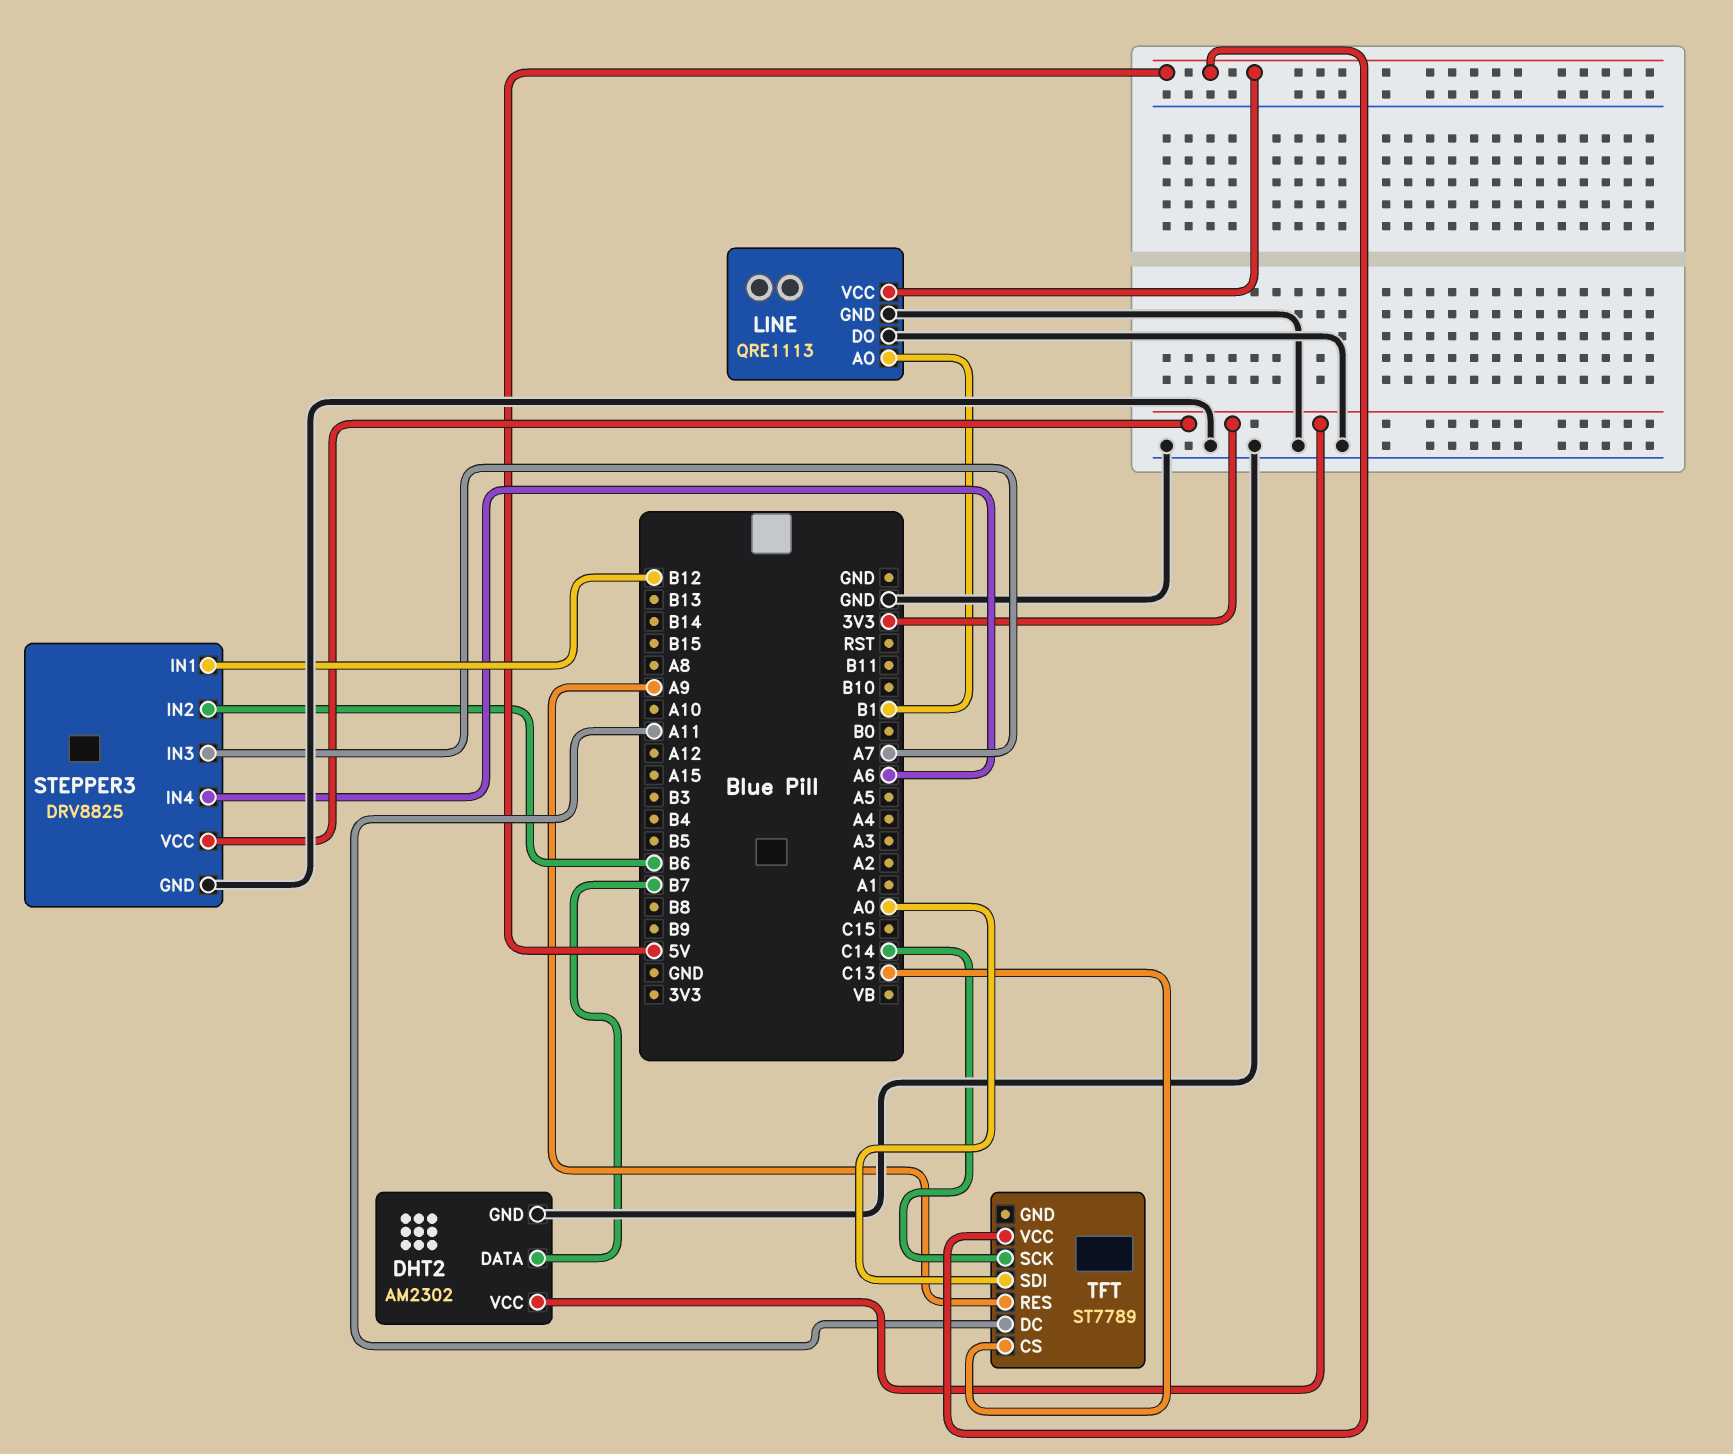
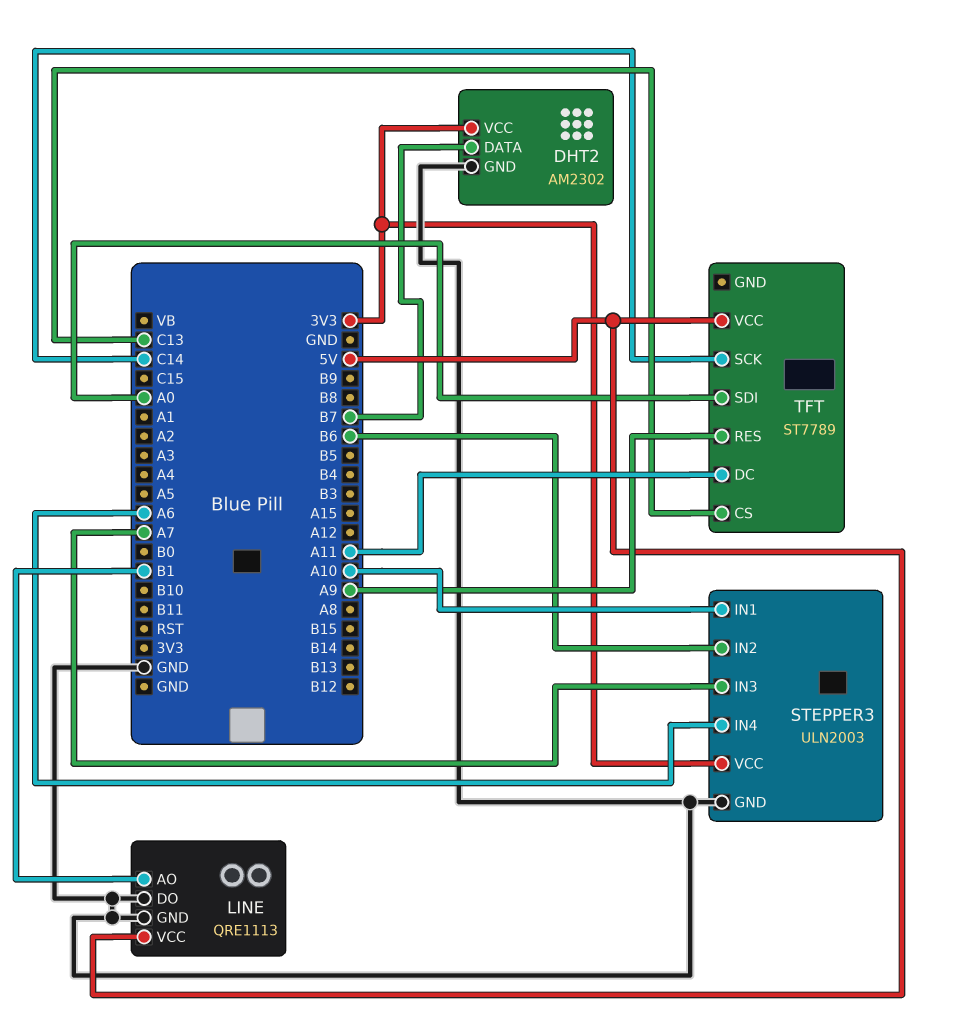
STEPPER3: DRV8825 -> ULN2003
STEPPER3 pin IN1: B12 -> A10

